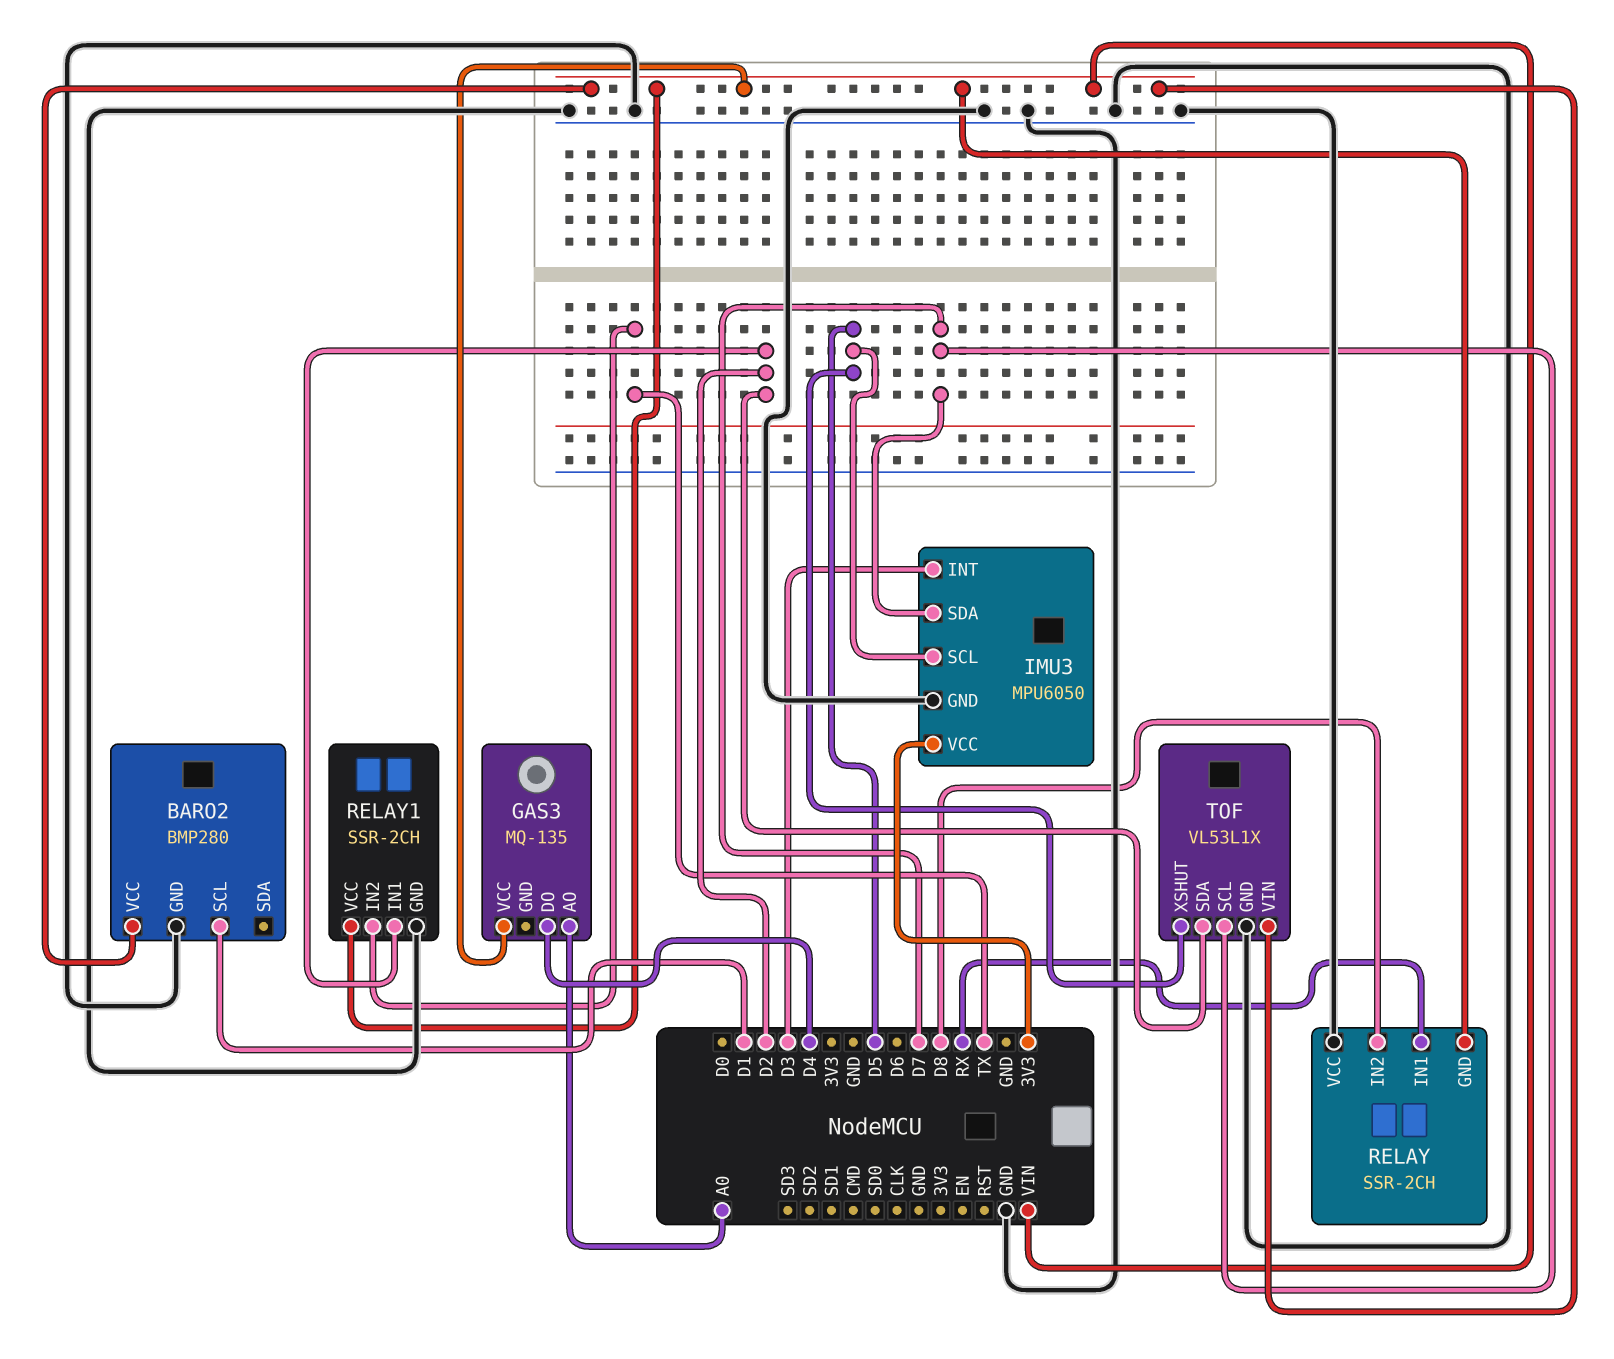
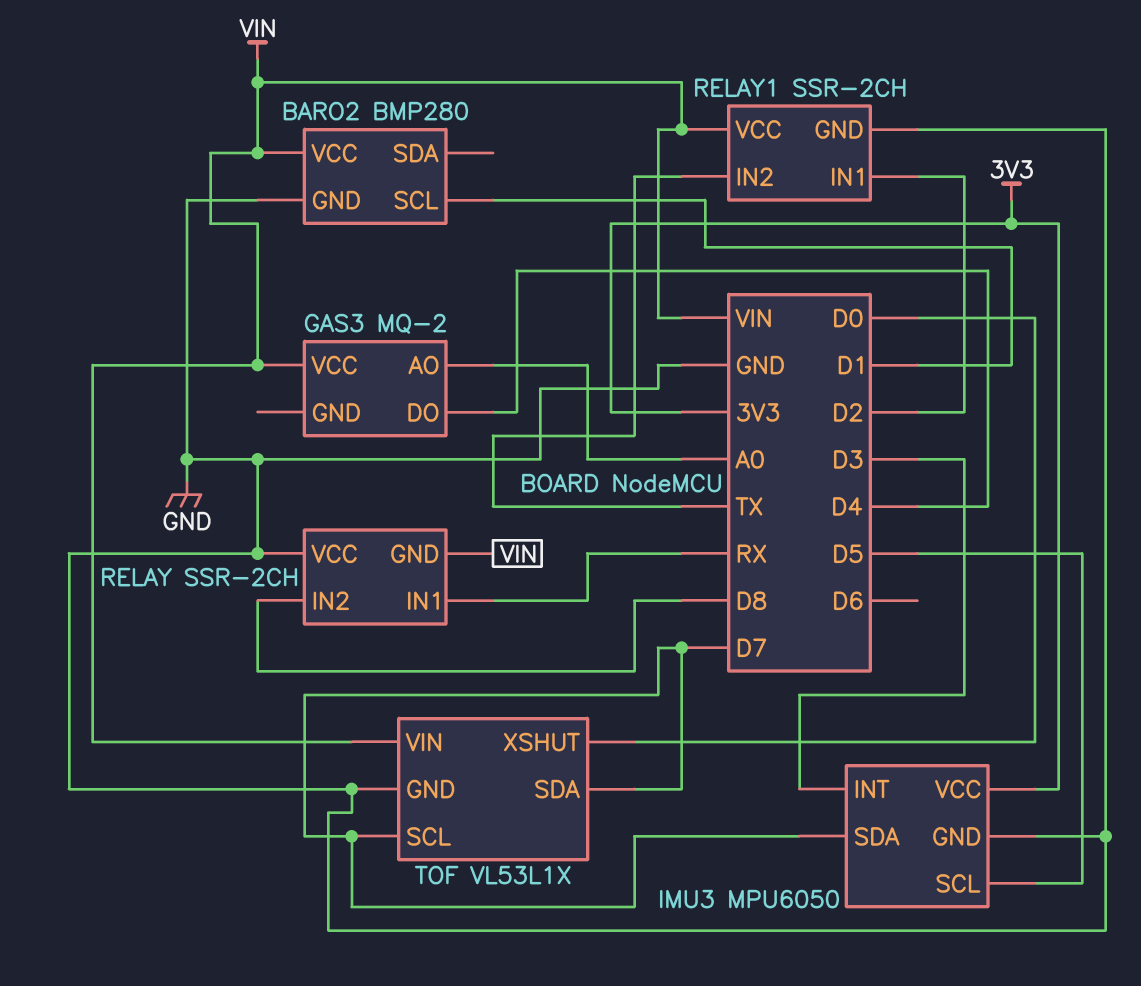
GAS3: MQ-135 -> MQ-2
TOF pin SDA: D2 -> D7
TOF pin XSHUT: D5 -> D0

